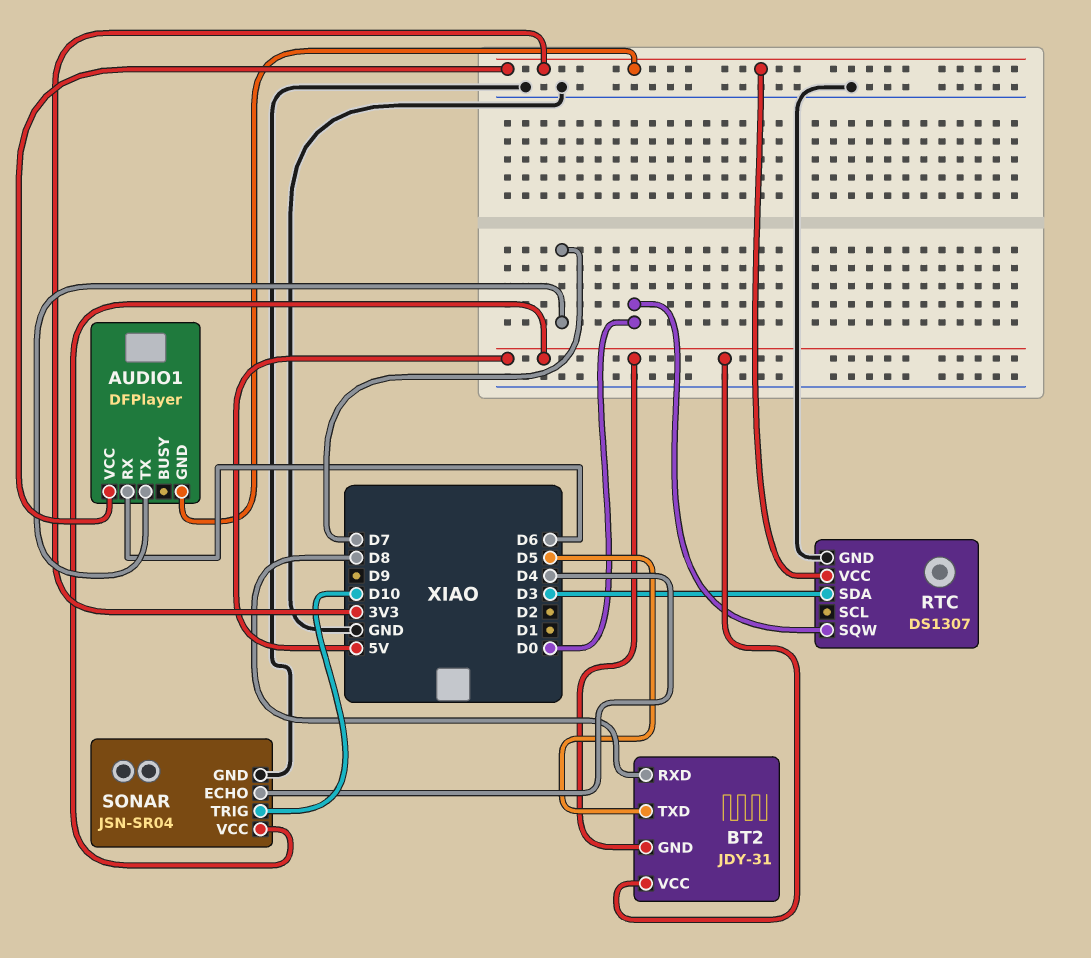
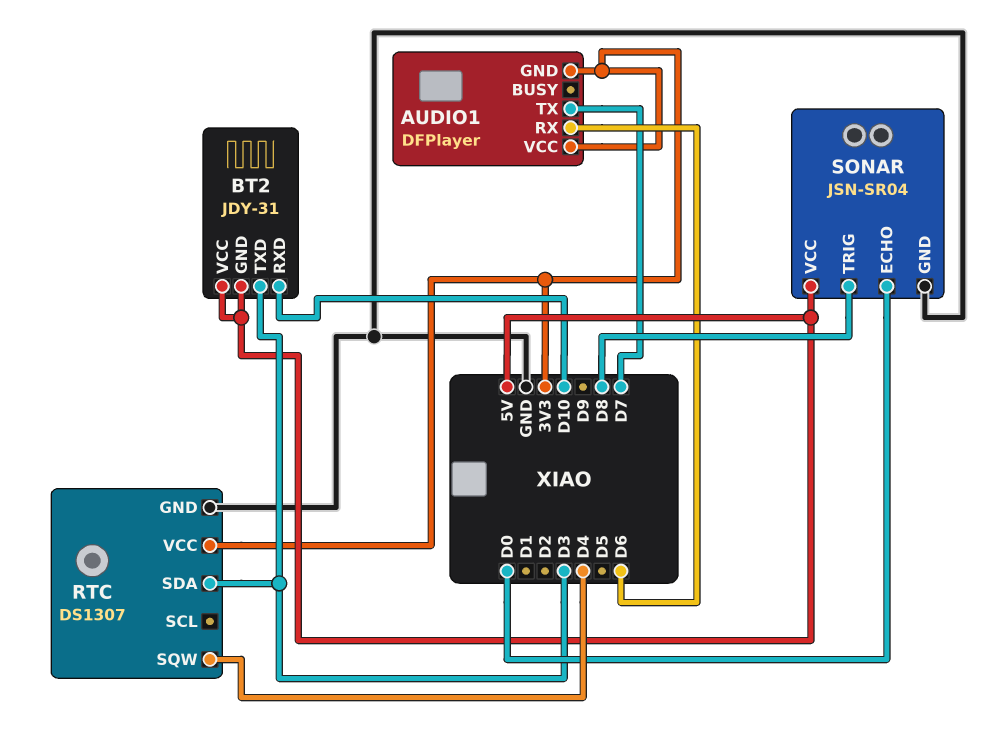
BT2 pin RXD: D8 -> D10
BT2 pin TXD: D5 -> D3
RTC pin SQW: D0 -> D4
SONAR pin ECHO: D4 -> D0
SONAR pin TRIG: D10 -> D8

